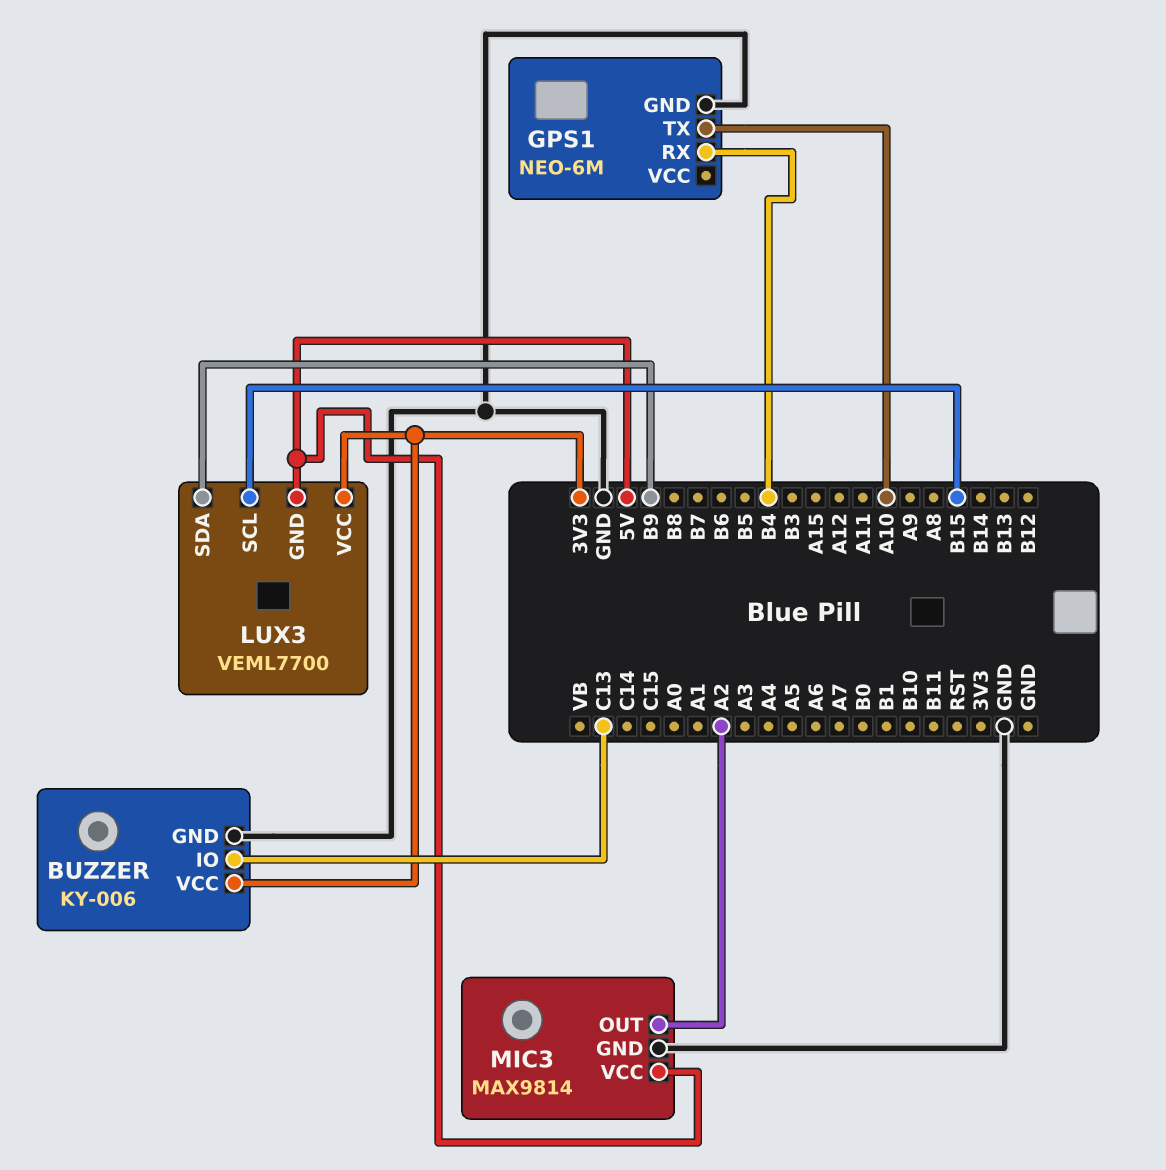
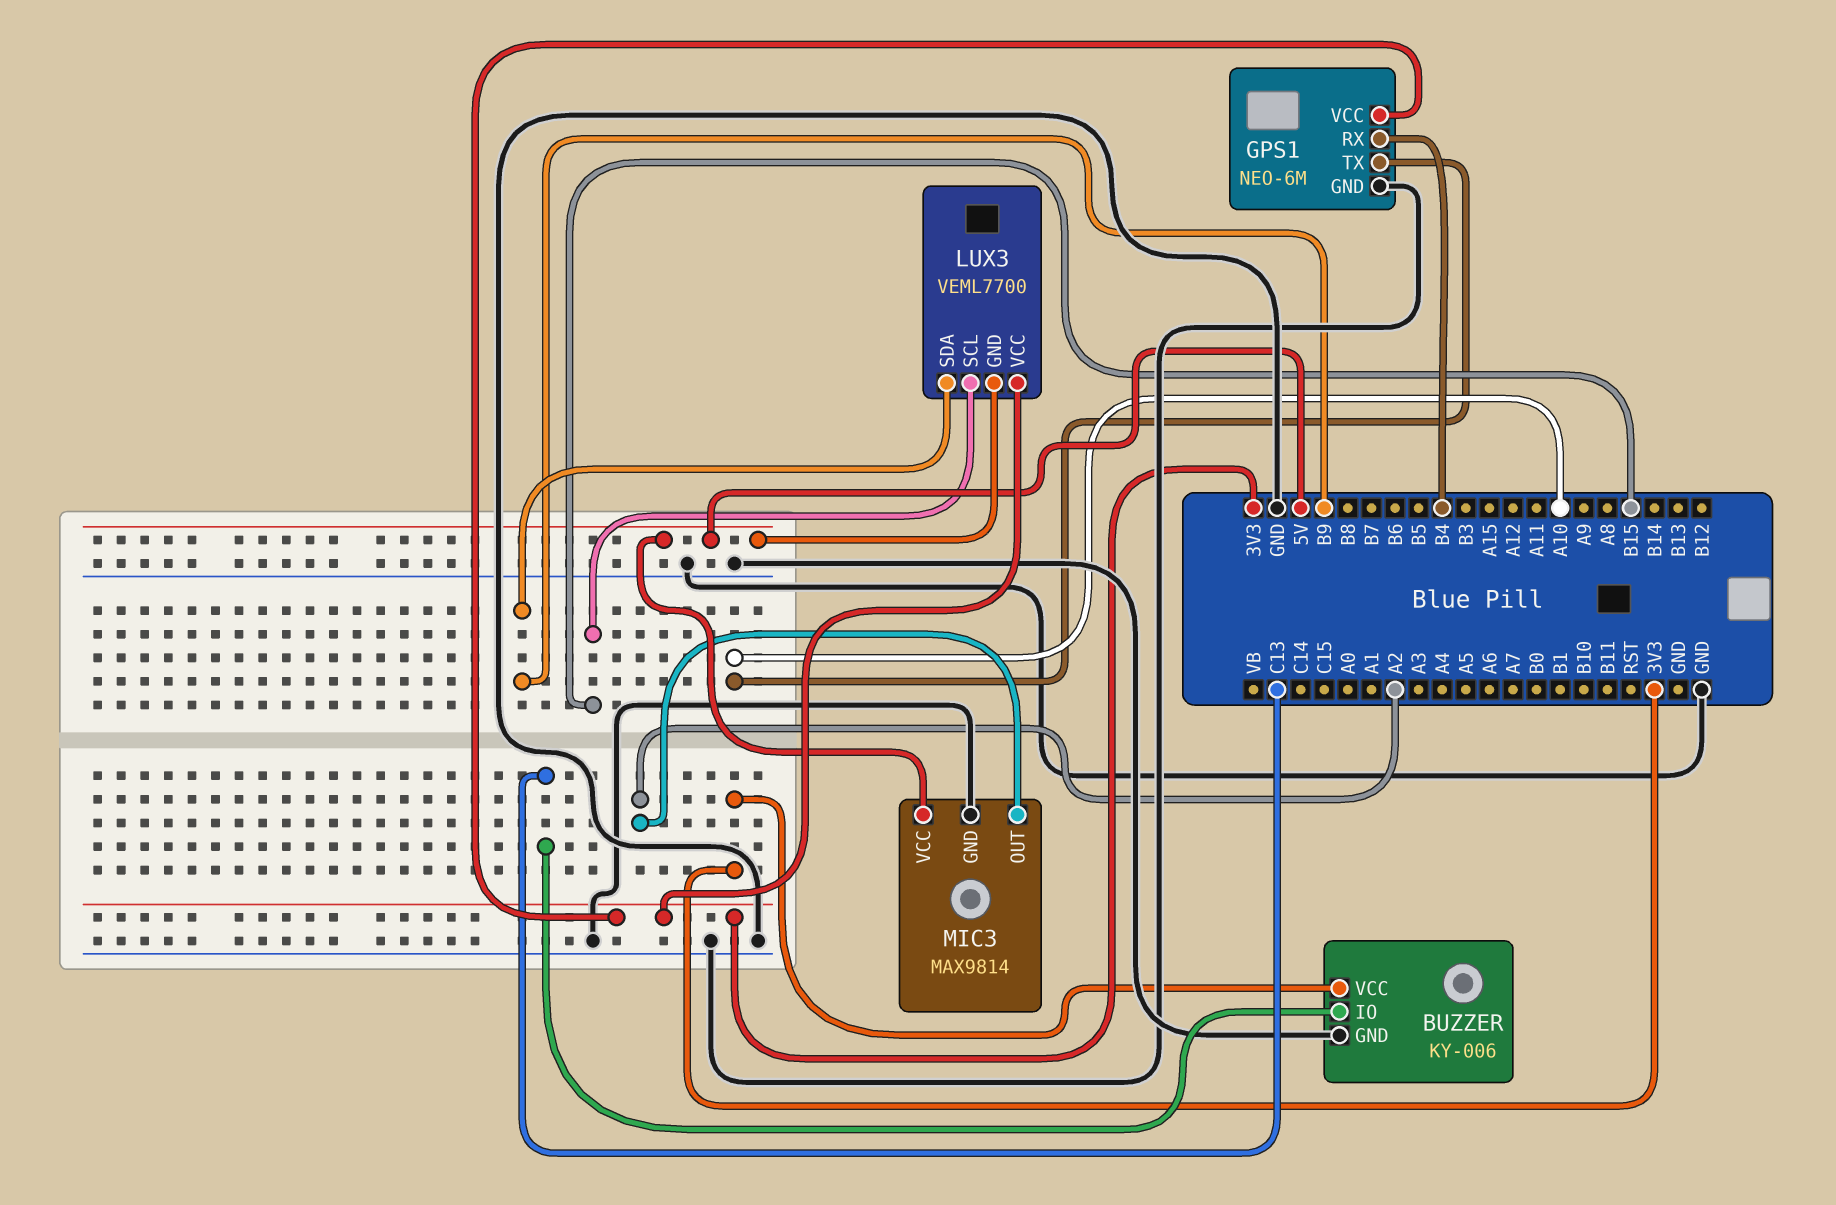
GPS1 pin VCC: none -> 3V3

